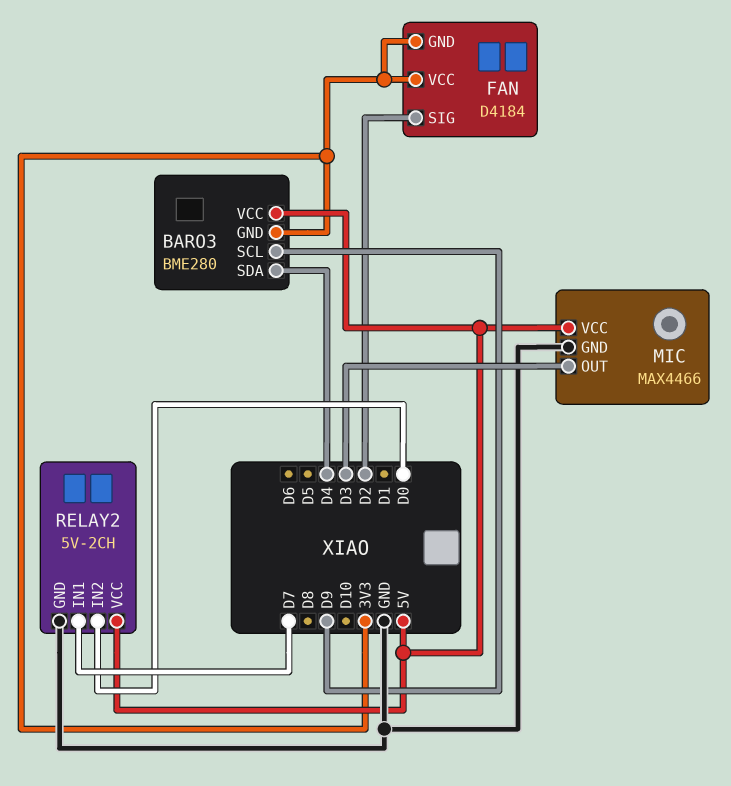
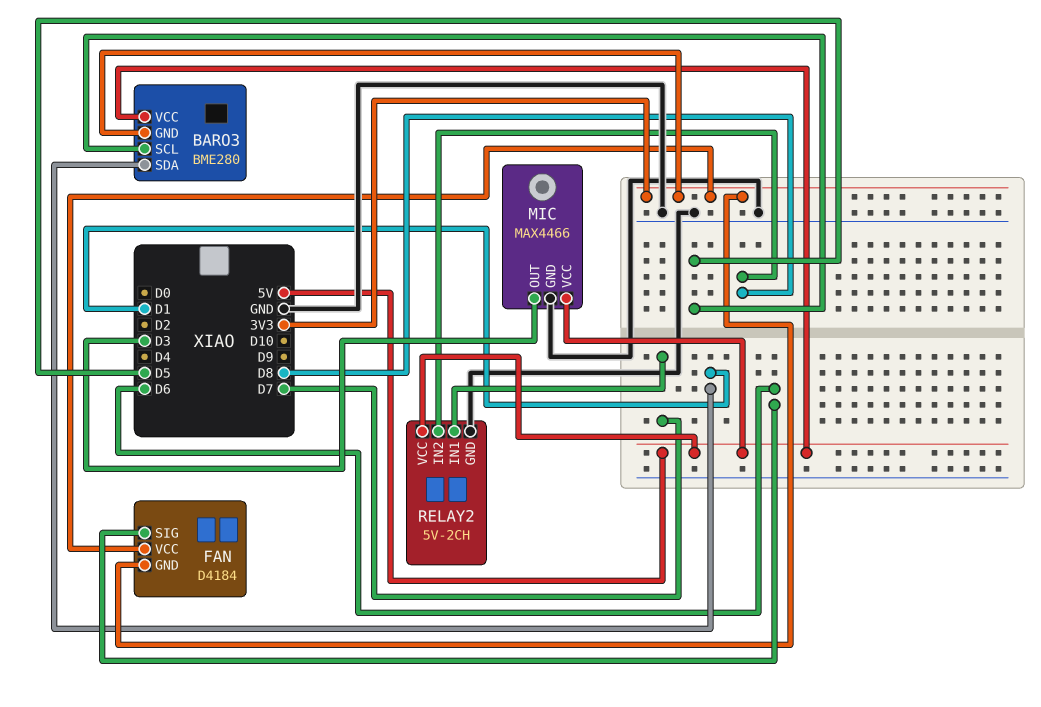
BARO3 pin SCL: D9 -> D5
BARO3 pin SDA: D4 -> D1
FAN pin SIG: D2 -> D6
RELAY2 pin IN2: D0 -> D8

